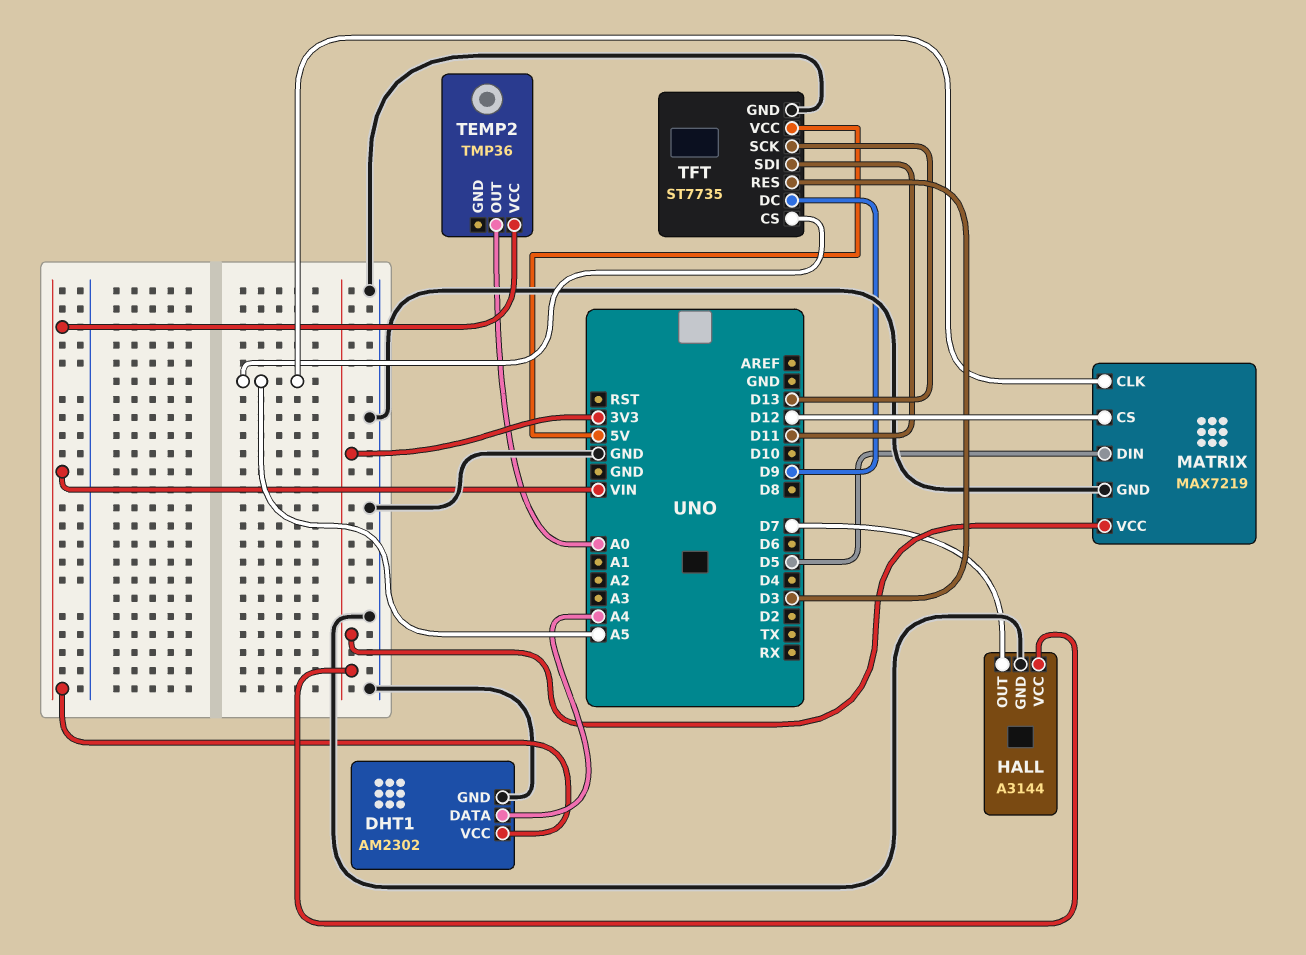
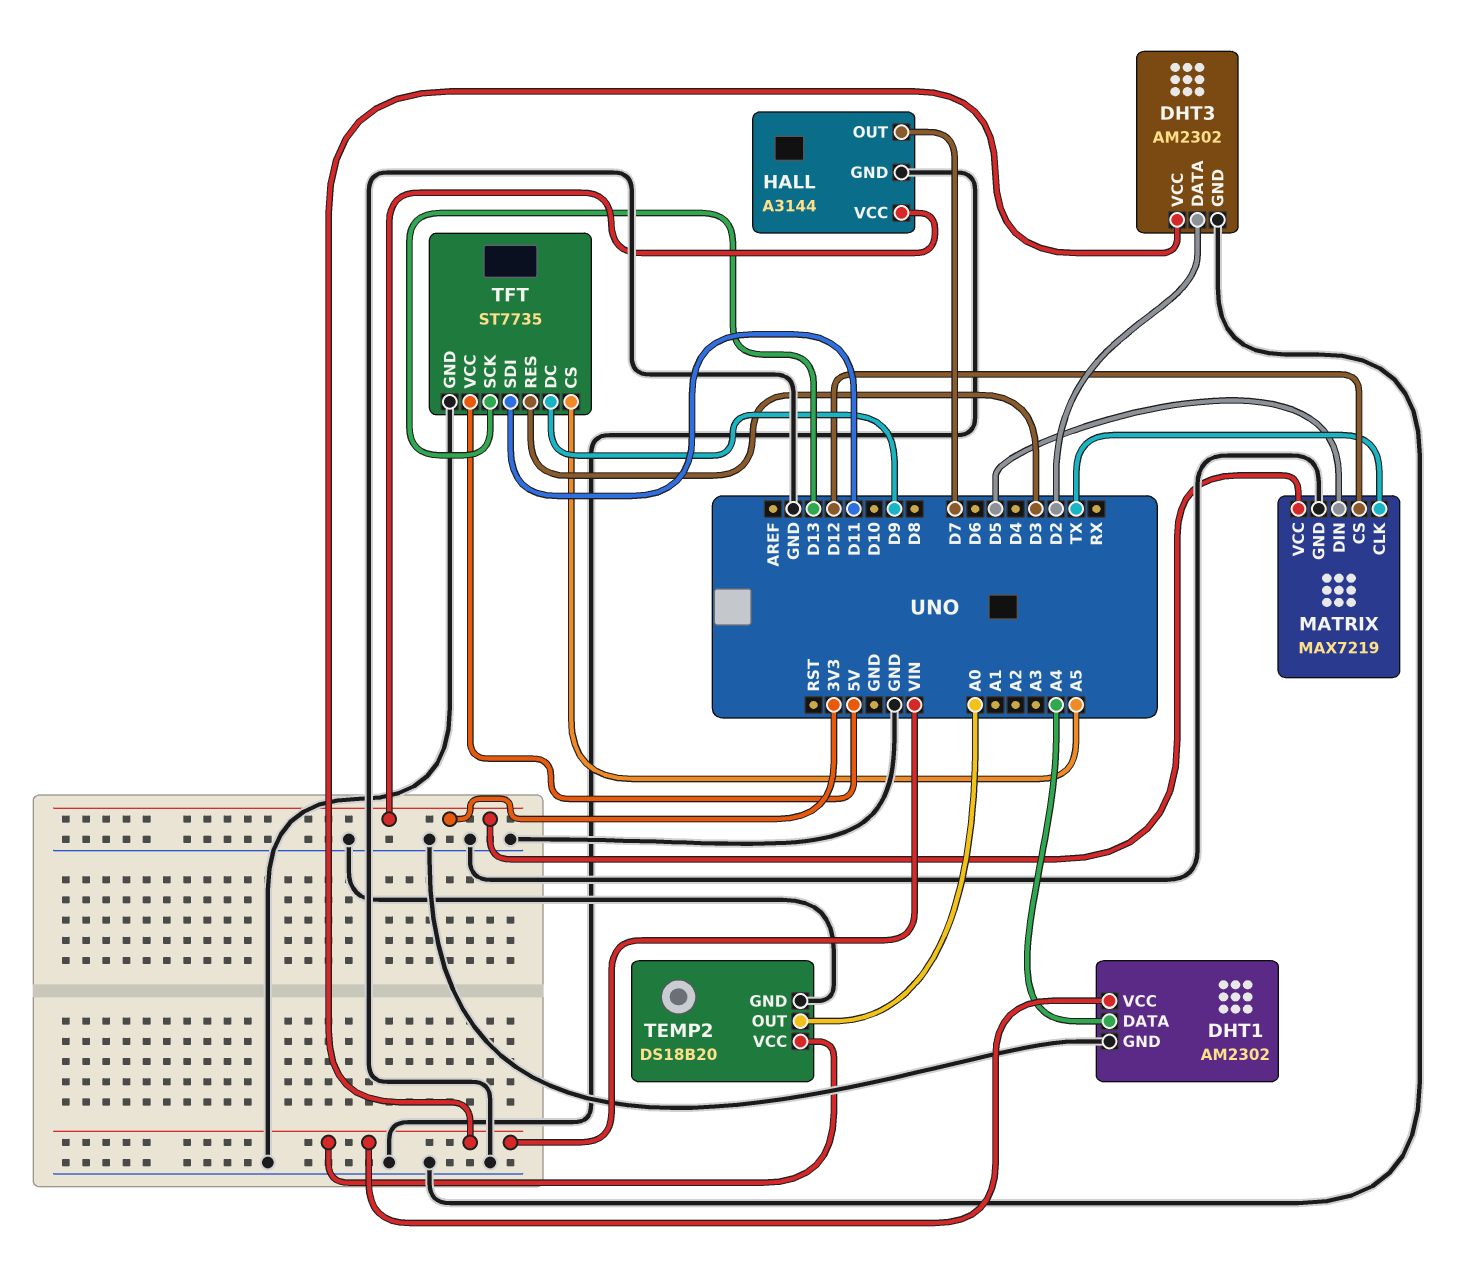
DHT3: none -> AM2302
DHT3 pin DATA: none -> D2
DHT3 pin GND: none -> GND
DHT3 pin VCC: none -> VIN
MATRIX pin CLK: A5 -> TX
TEMP2: TMP36 -> DS18B20
TEMP2 pin GND: none -> GND

